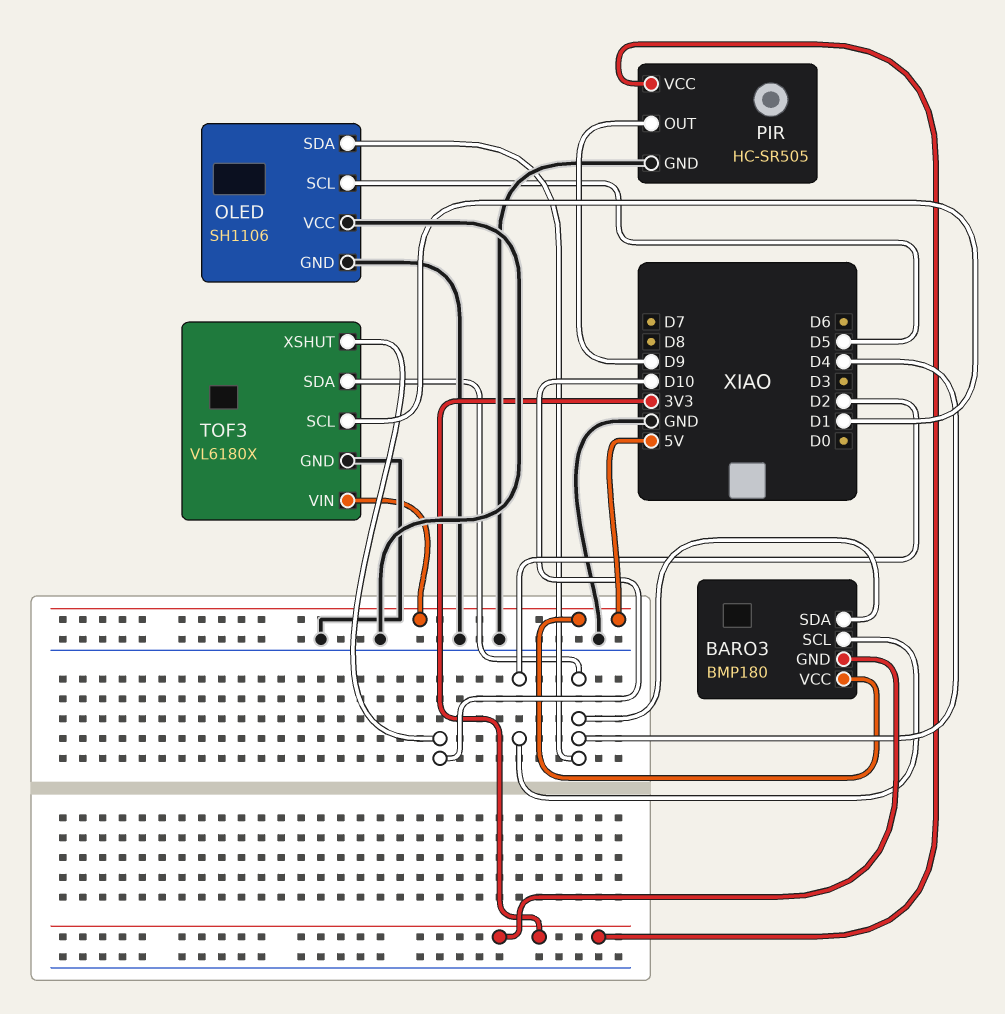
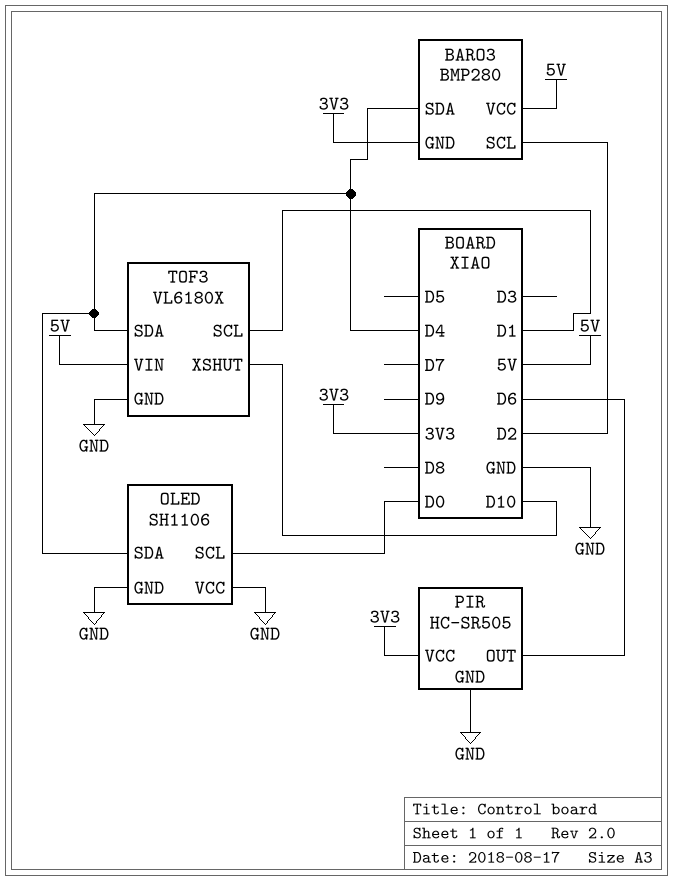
BARO3: BMP180 -> BMP280
OLED pin SCL: D5 -> D0
PIR pin OUT: D9 -> D6

